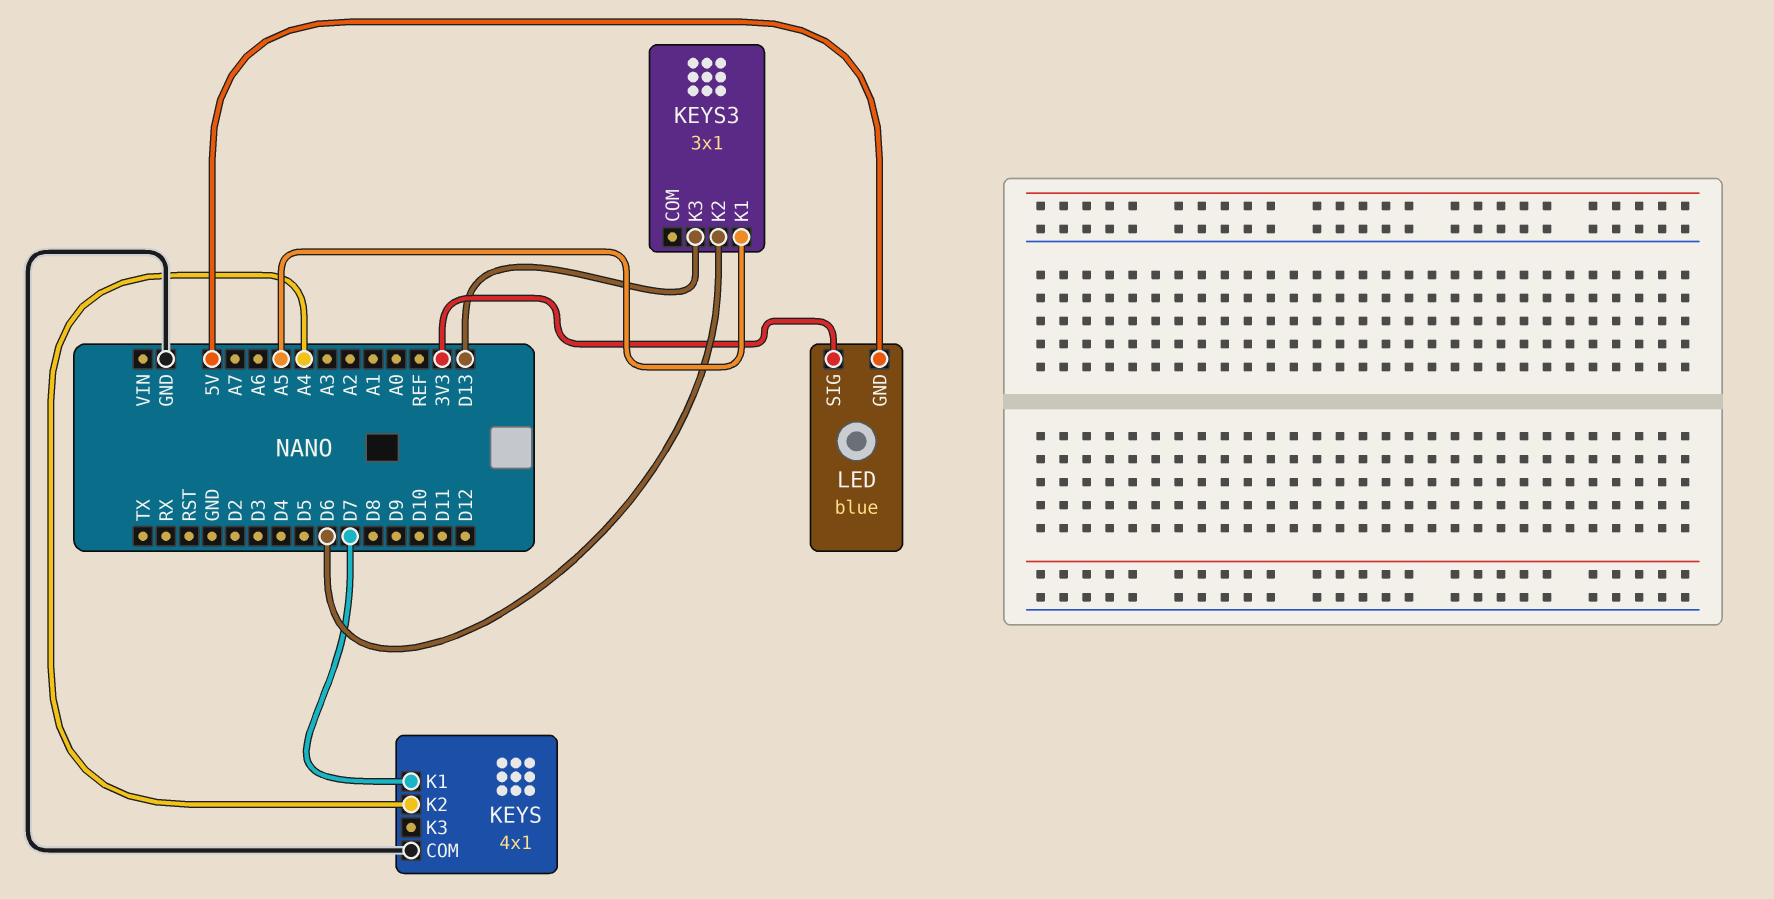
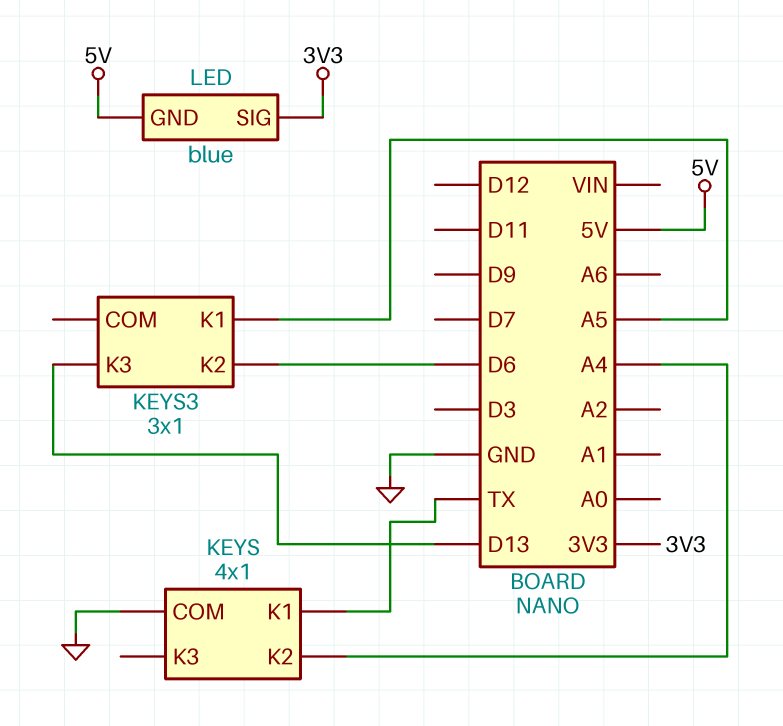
KEYS pin K1: D7 -> TX

